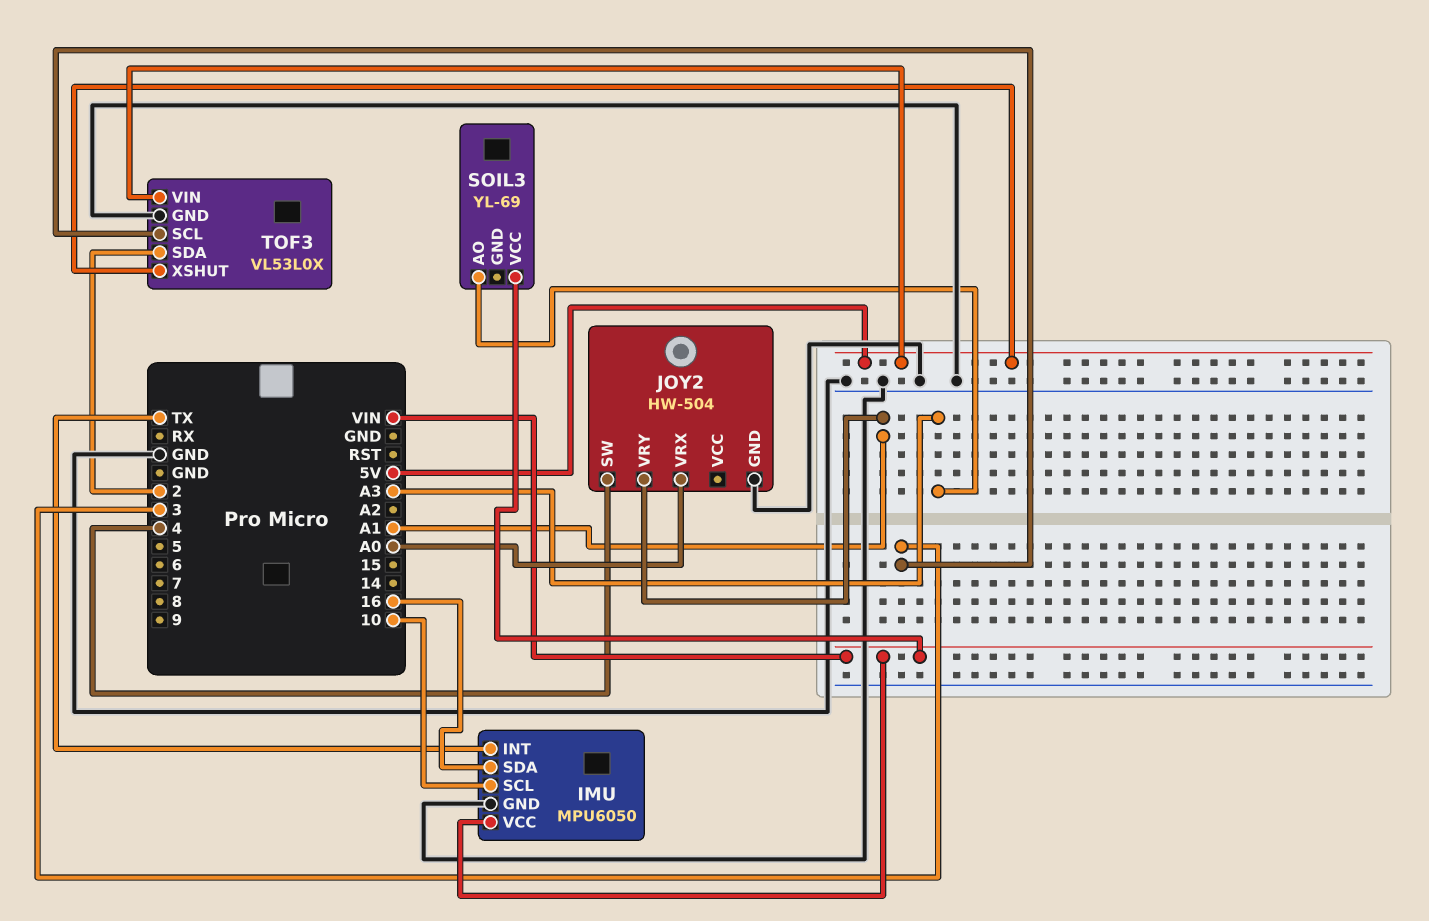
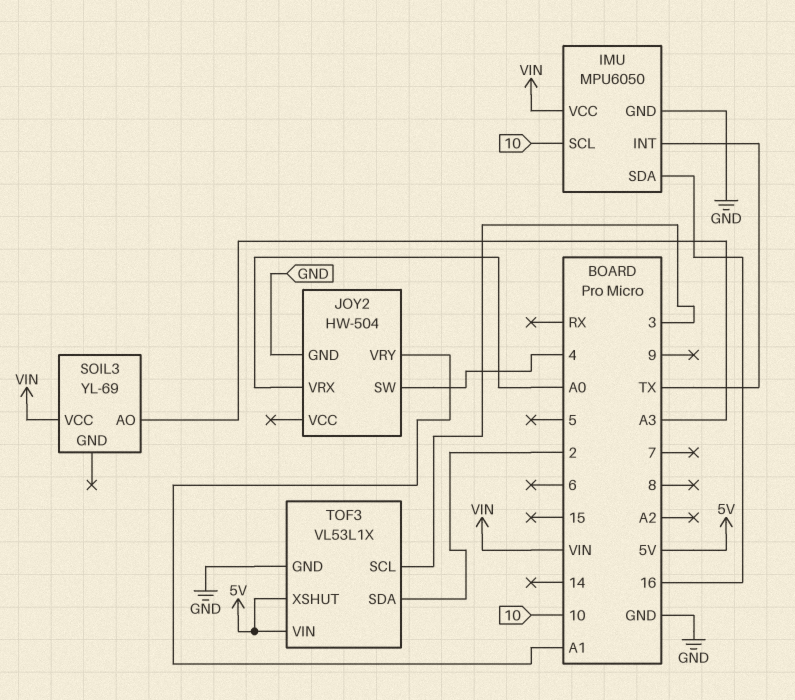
TOF3: VL53L0X -> VL53L1X

